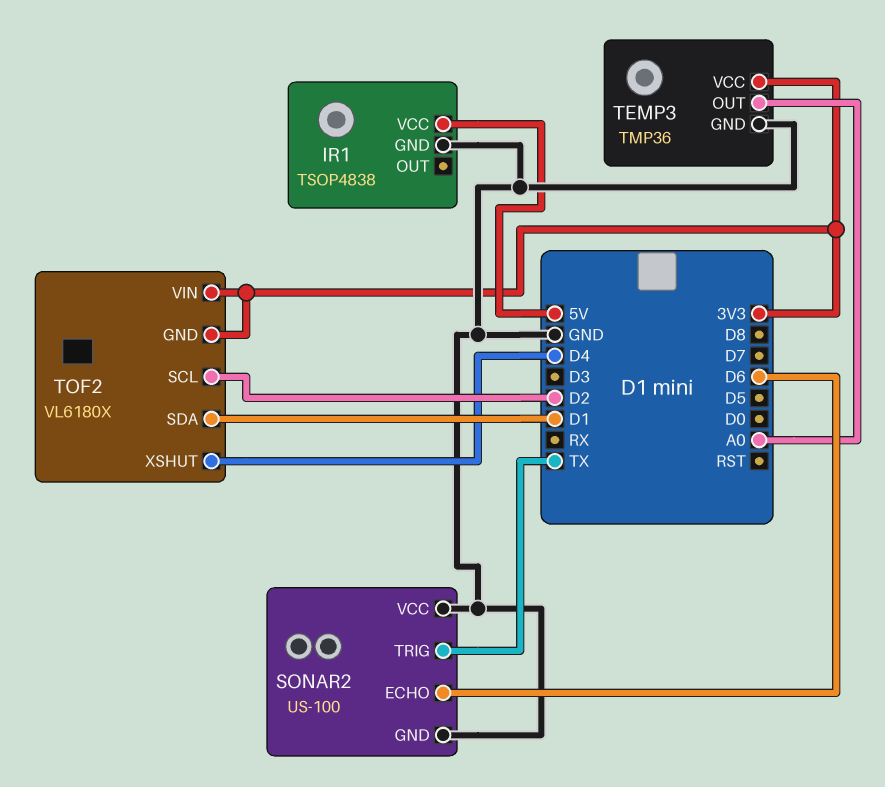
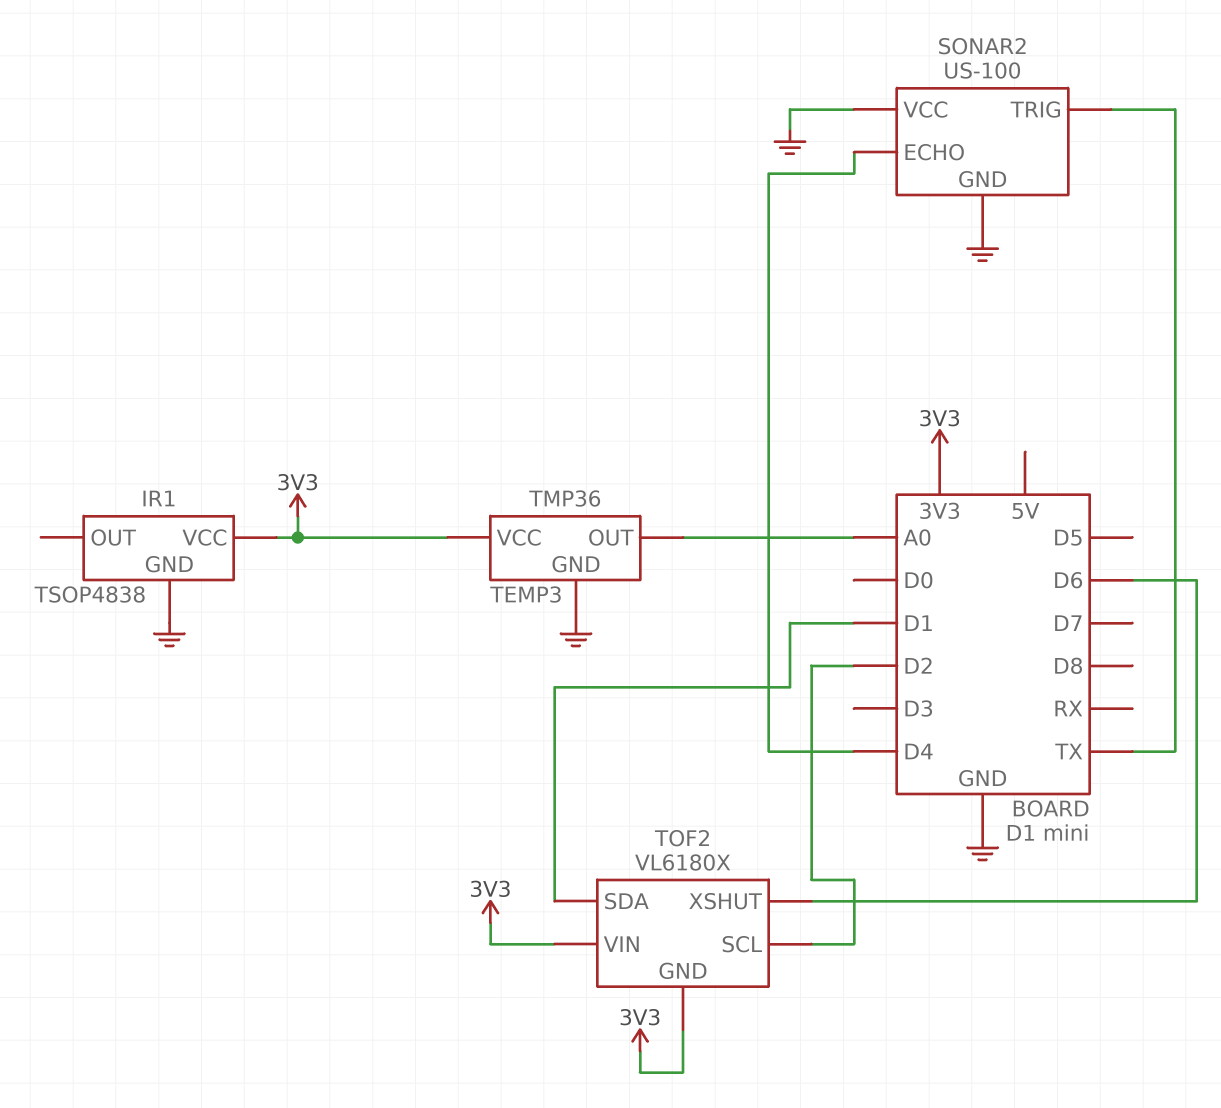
IR1 pin VCC: 5V -> 3V3
SONAR2 pin ECHO: D6 -> D4
TOF2 pin XSHUT: D4 -> D6

